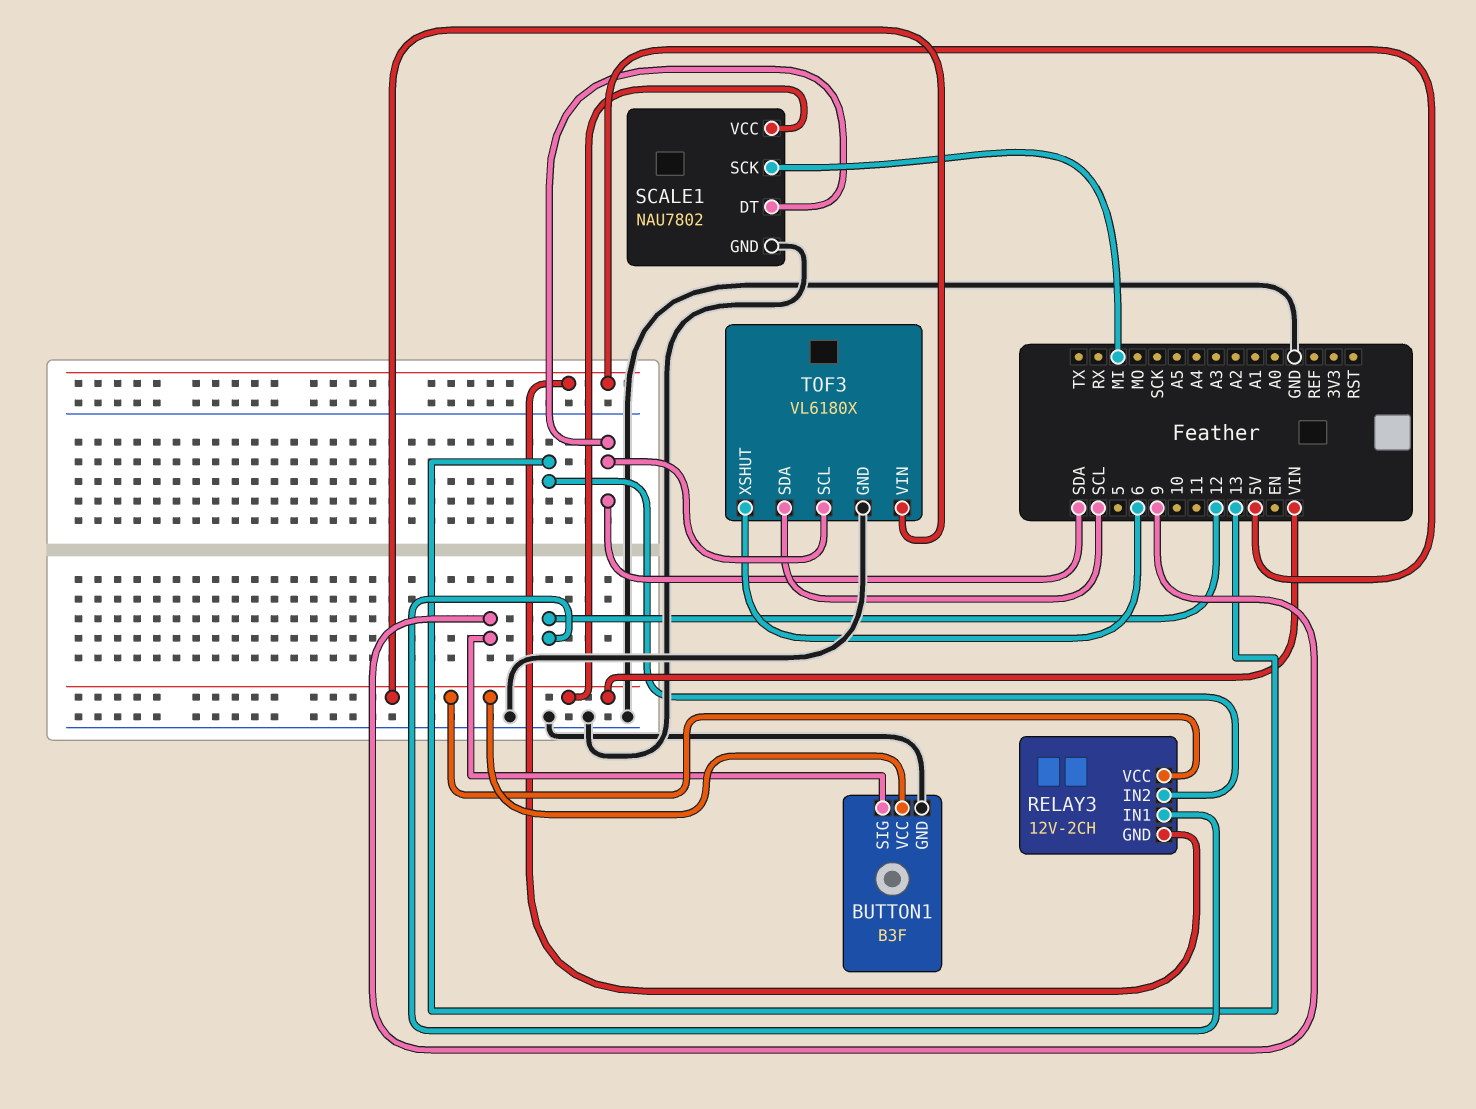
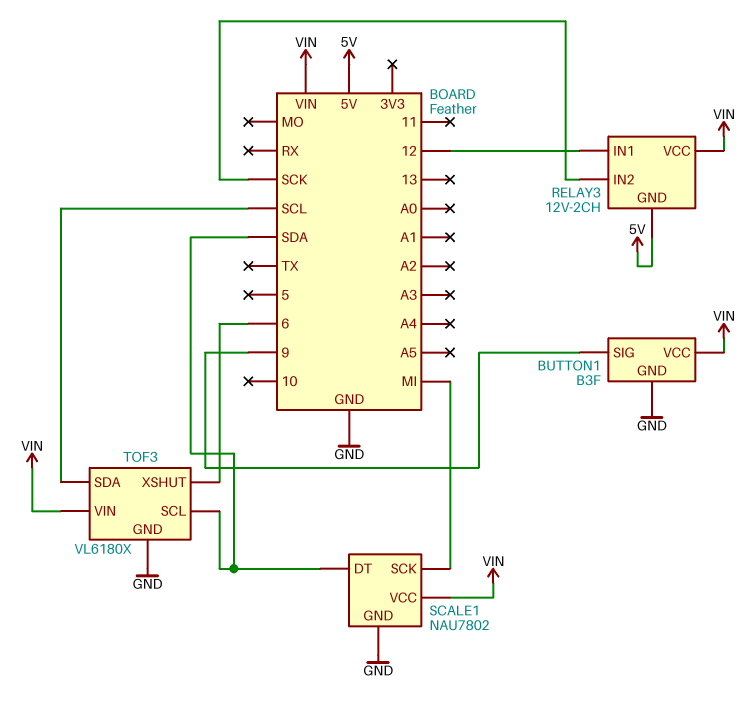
RELAY3 pin IN2: 13 -> SCK

